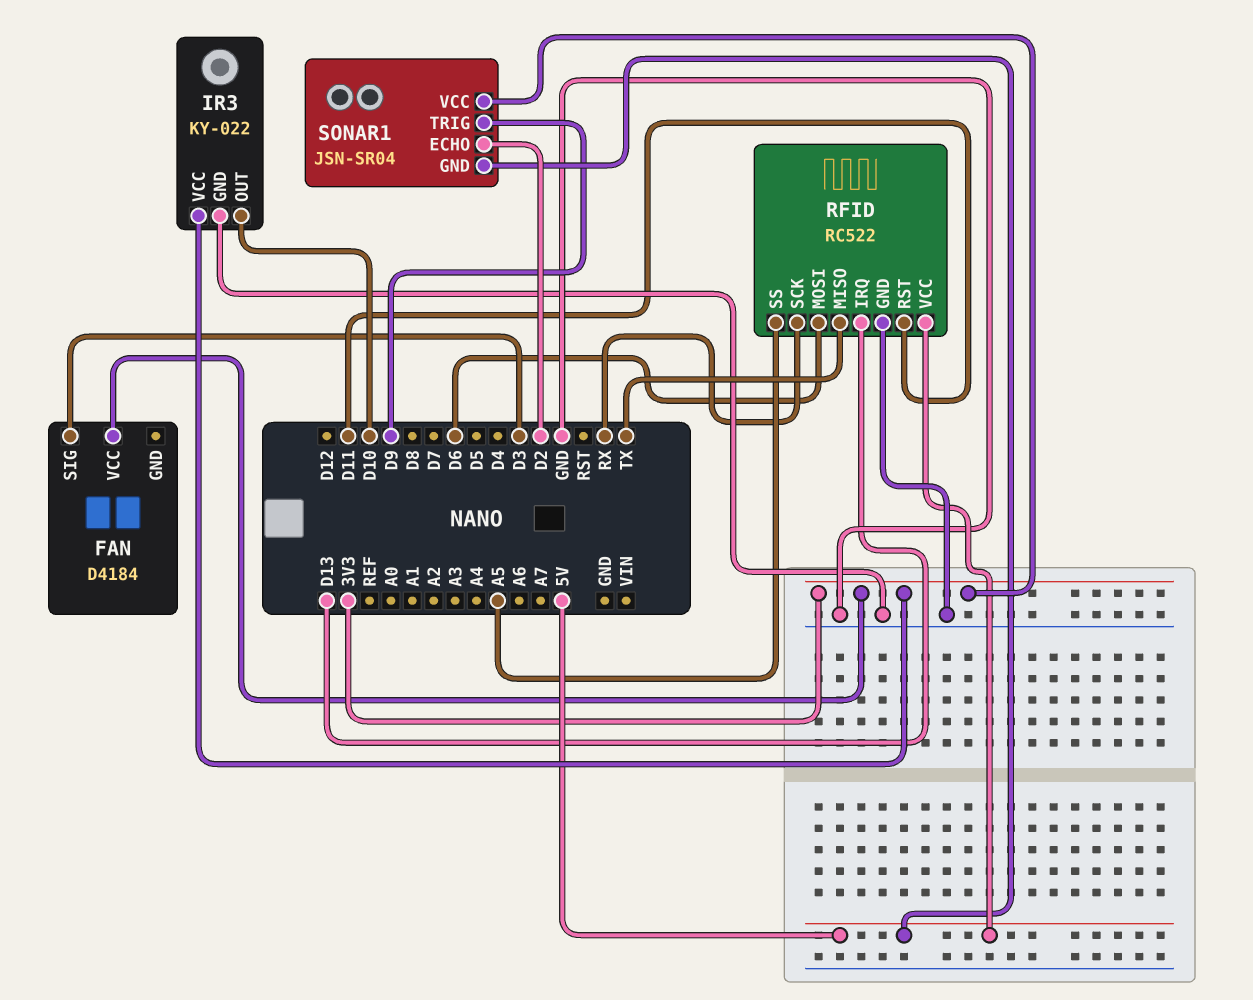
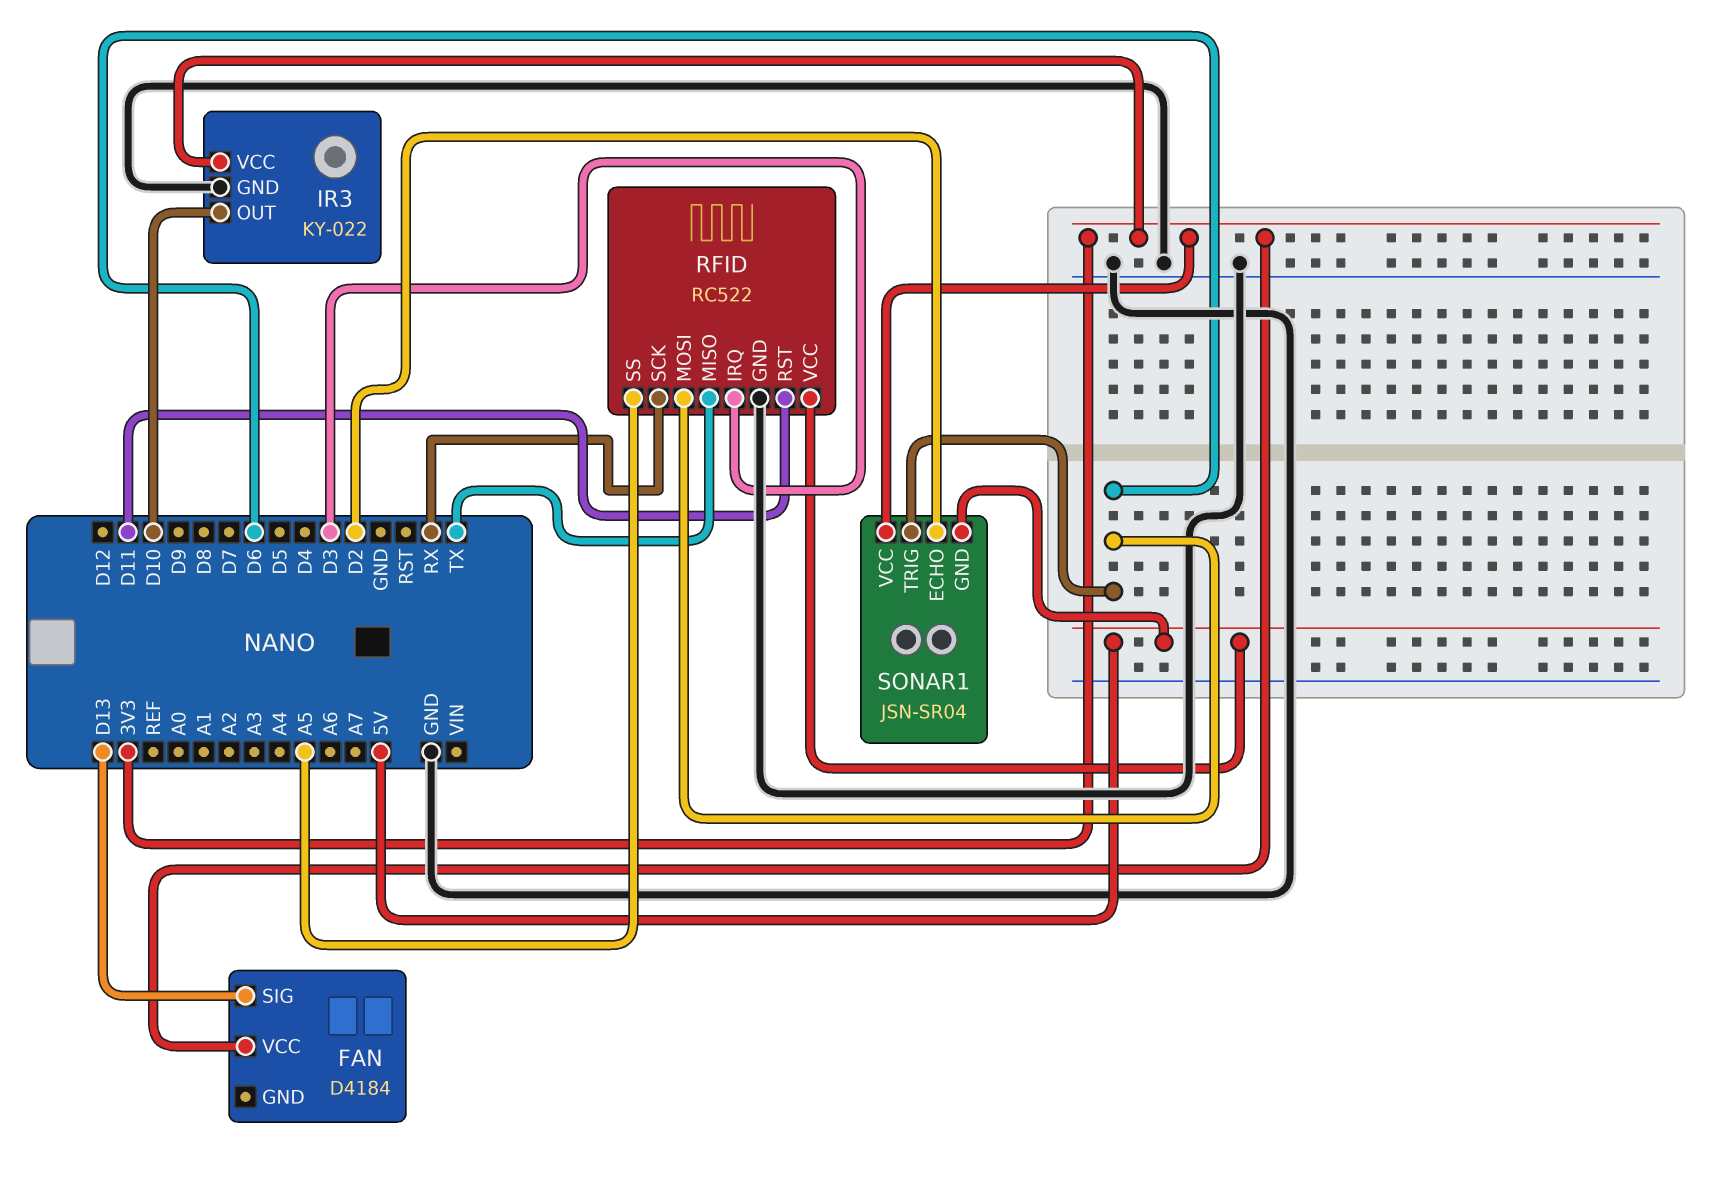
FAN pin SIG: D3 -> D13
RFID pin IRQ: D13 -> D3
SONAR1 pin TRIG: D9 -> D6

